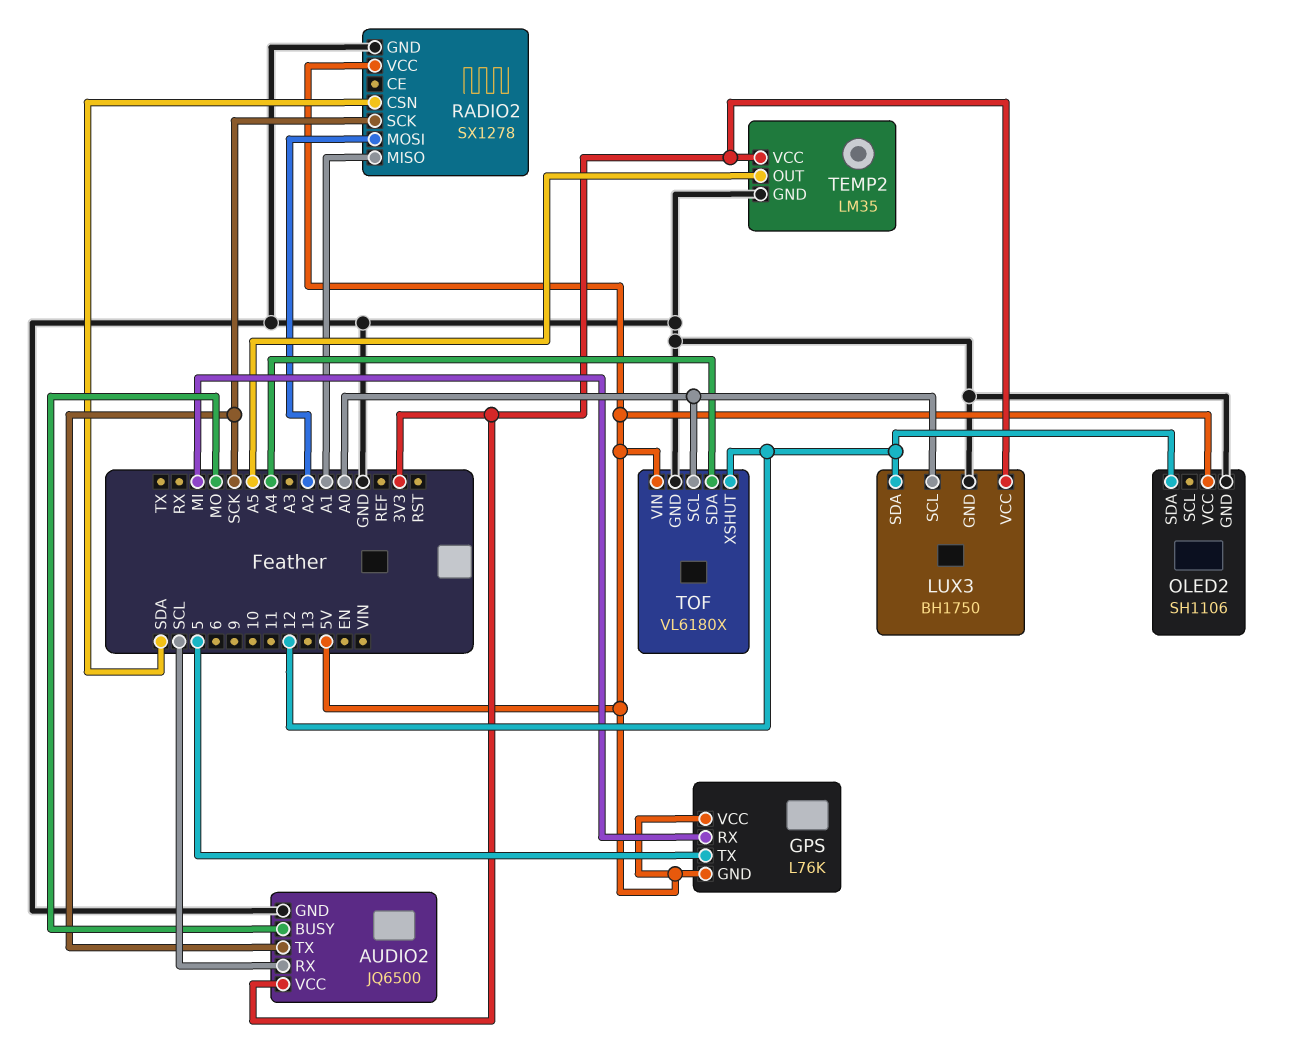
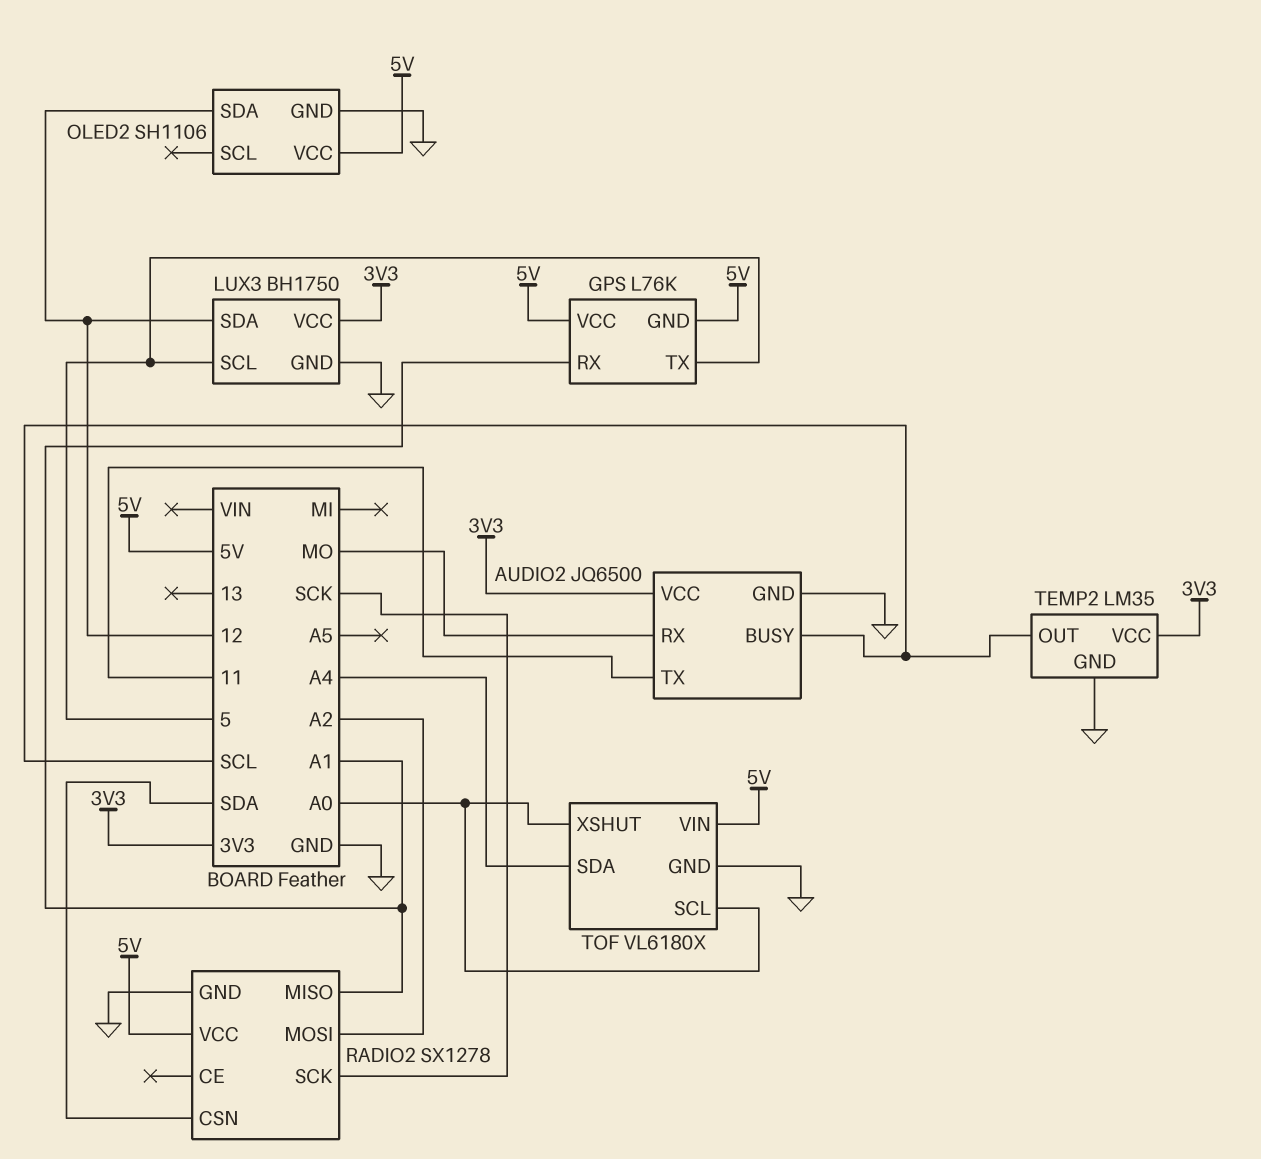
AUDIO2 pin BUSY: MO -> SCL
AUDIO2 pin RX: SCL -> MO
AUDIO2 pin TX: SCK -> 11
GPS pin RX: MI -> A1
LUX3 pin SCL: A0 -> 5
TEMP2 pin OUT: A5 -> SCL
TOF pin XSHUT: 12 -> A0

